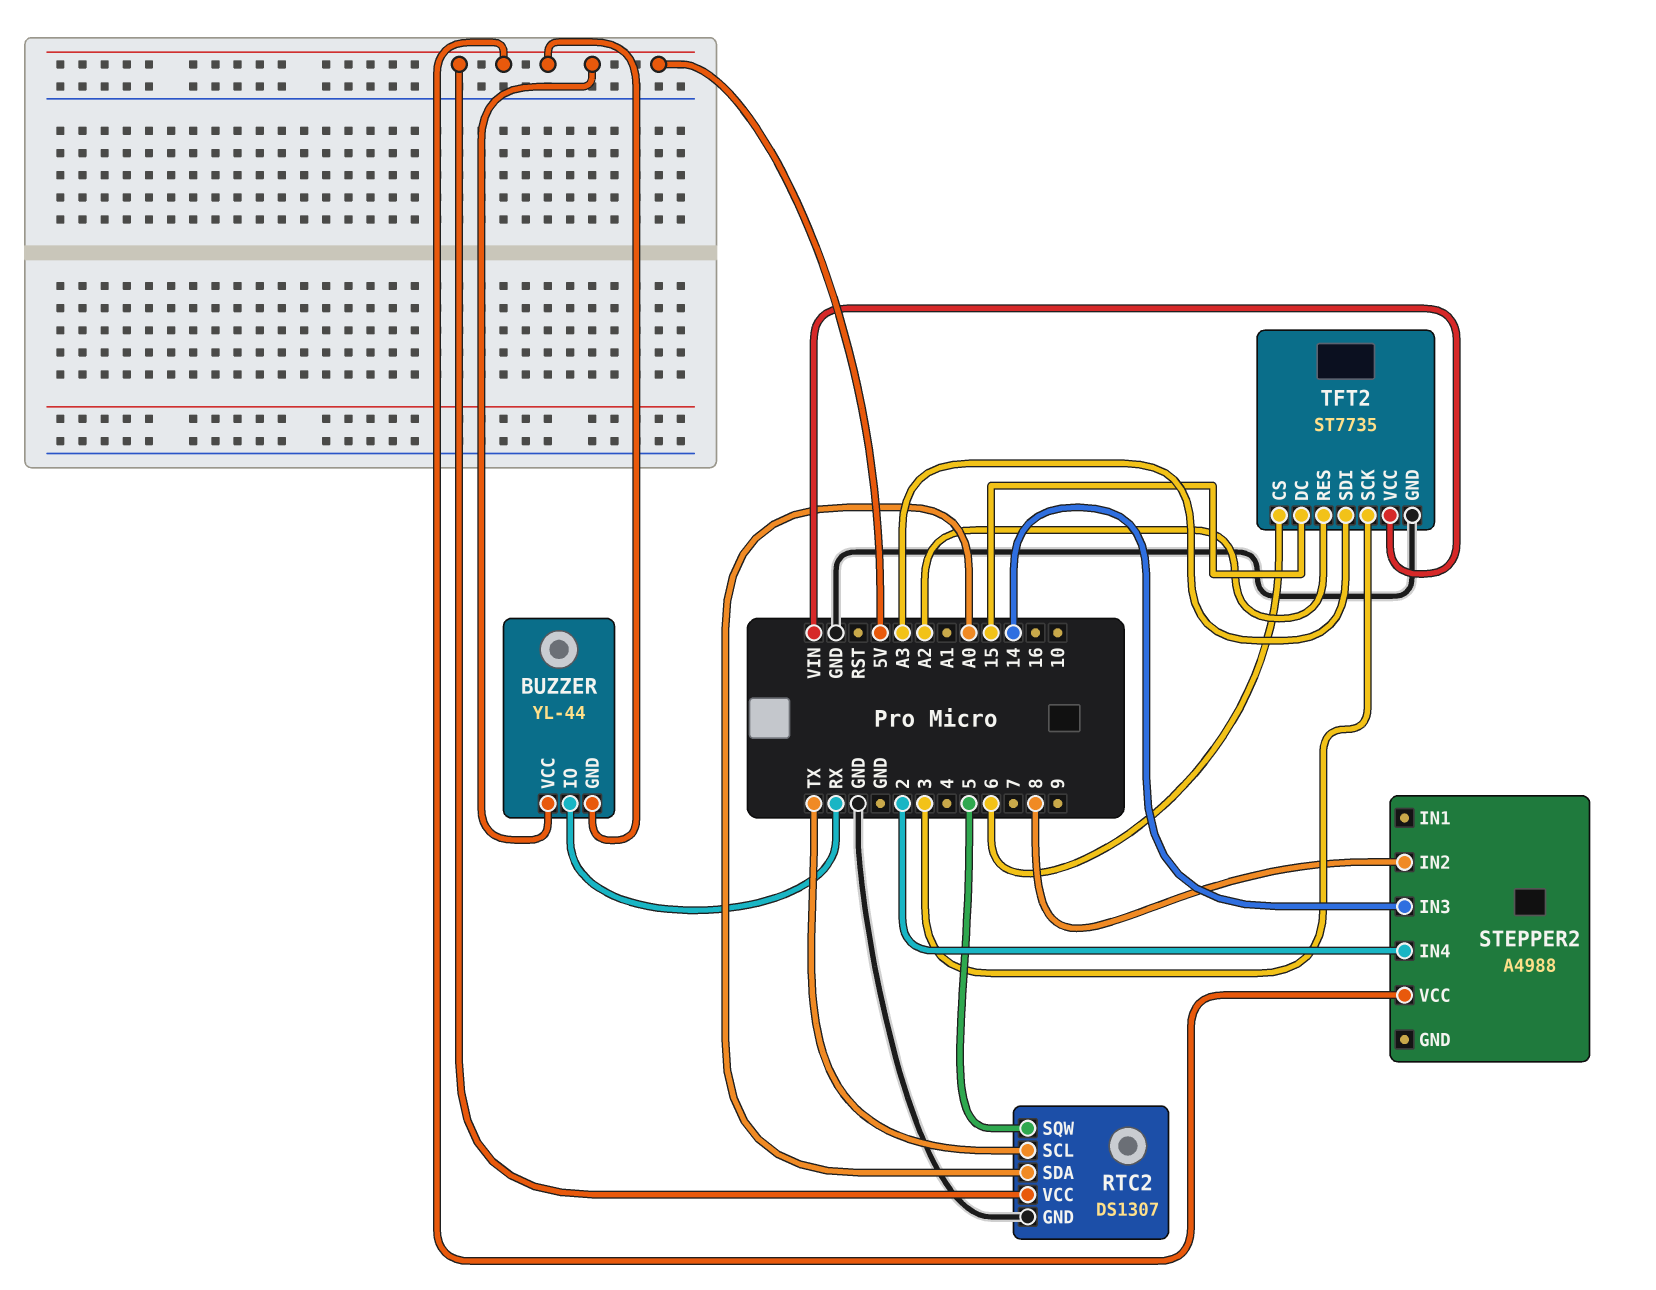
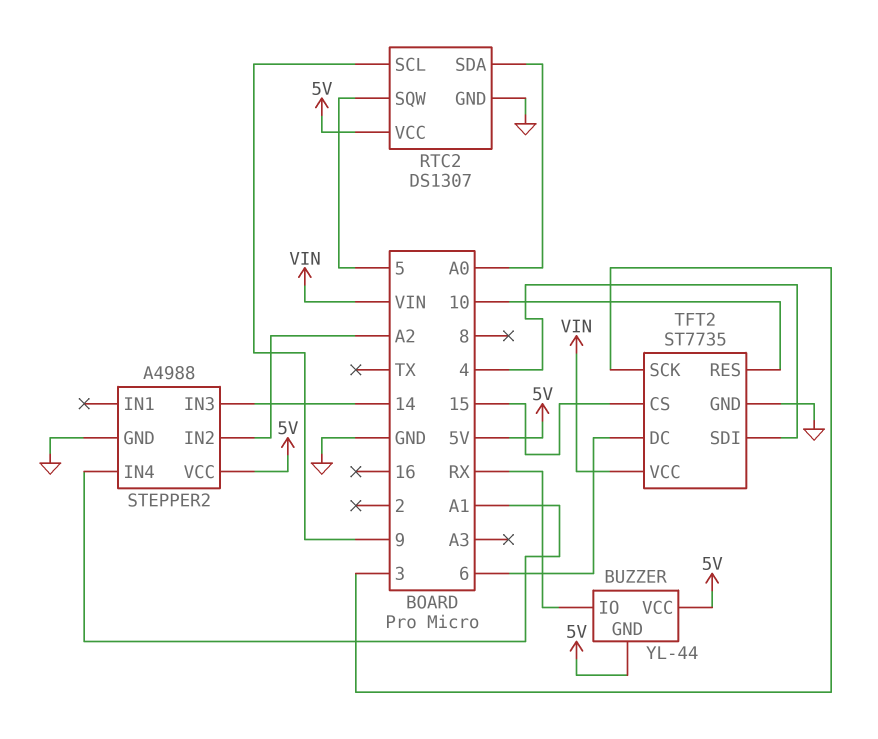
RTC2 pin SCL: TX -> 9
STEPPER2 pin GND: none -> GND
STEPPER2 pin IN2: 8 -> A2
STEPPER2 pin IN4: 2 -> A1
TFT2 pin CS: 6 -> 15
TFT2 pin DC: 15 -> 6
TFT2 pin RES: A2 -> 10
TFT2 pin SDI: A3 -> 4

